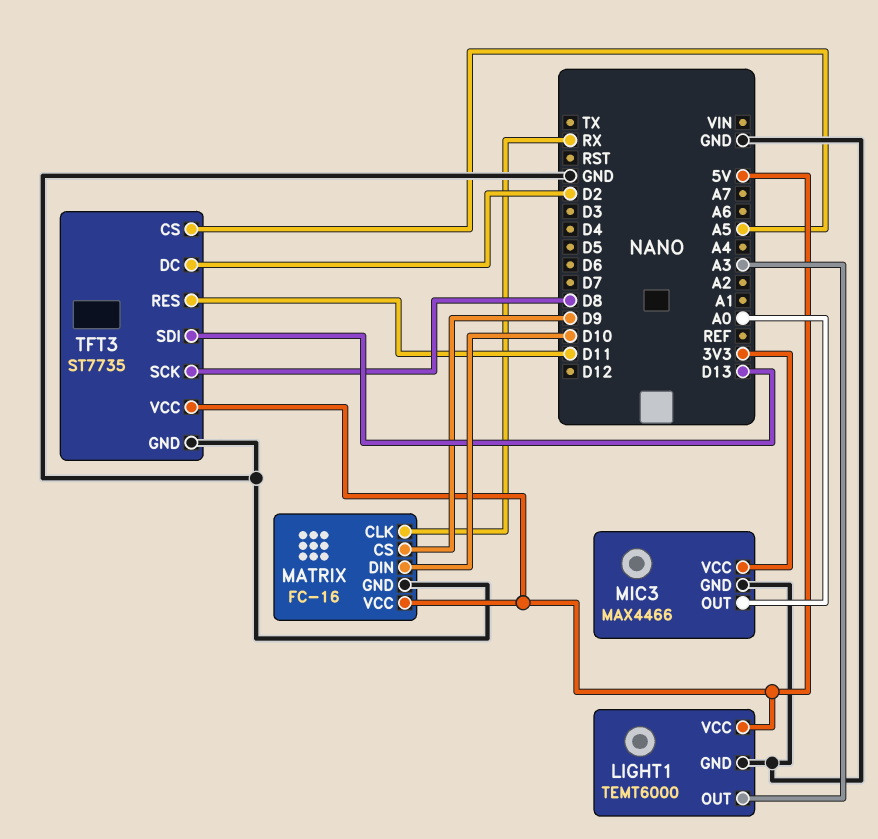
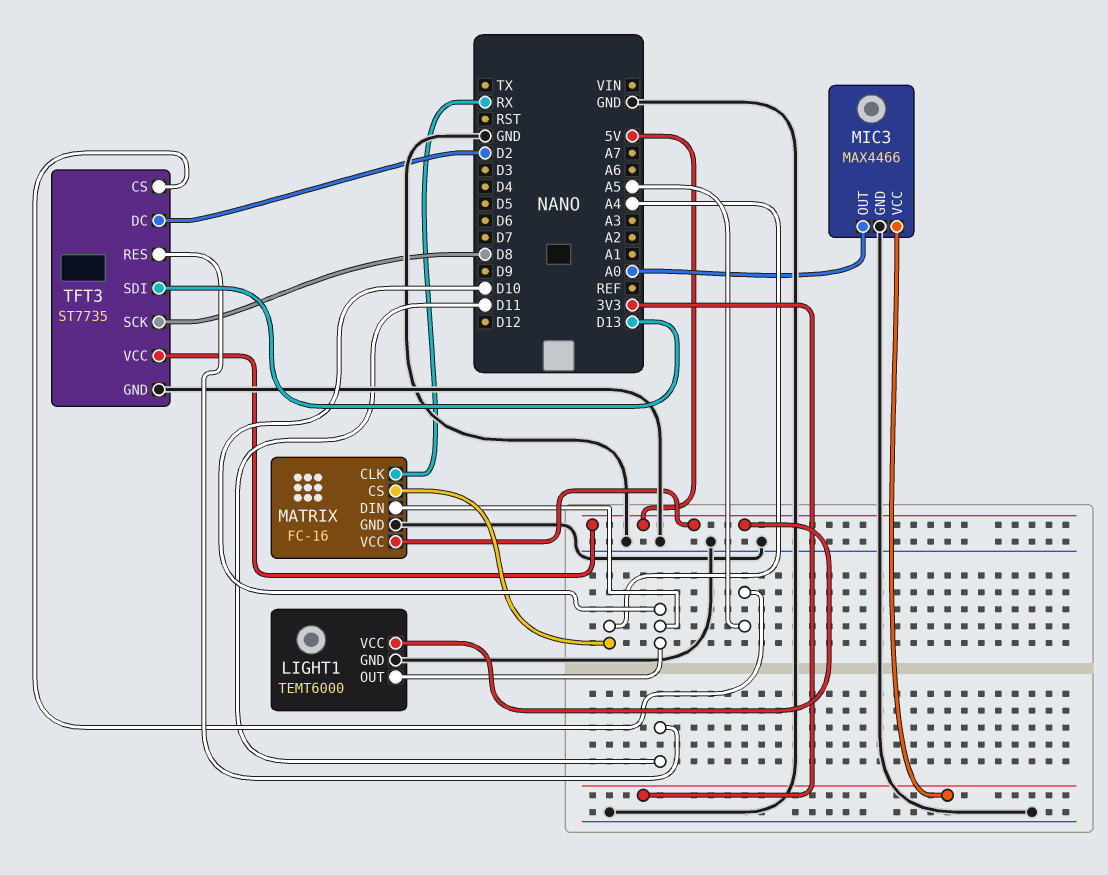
LIGHT1 pin OUT: A3 -> D10
MATRIX pin CS: D9 -> A4

